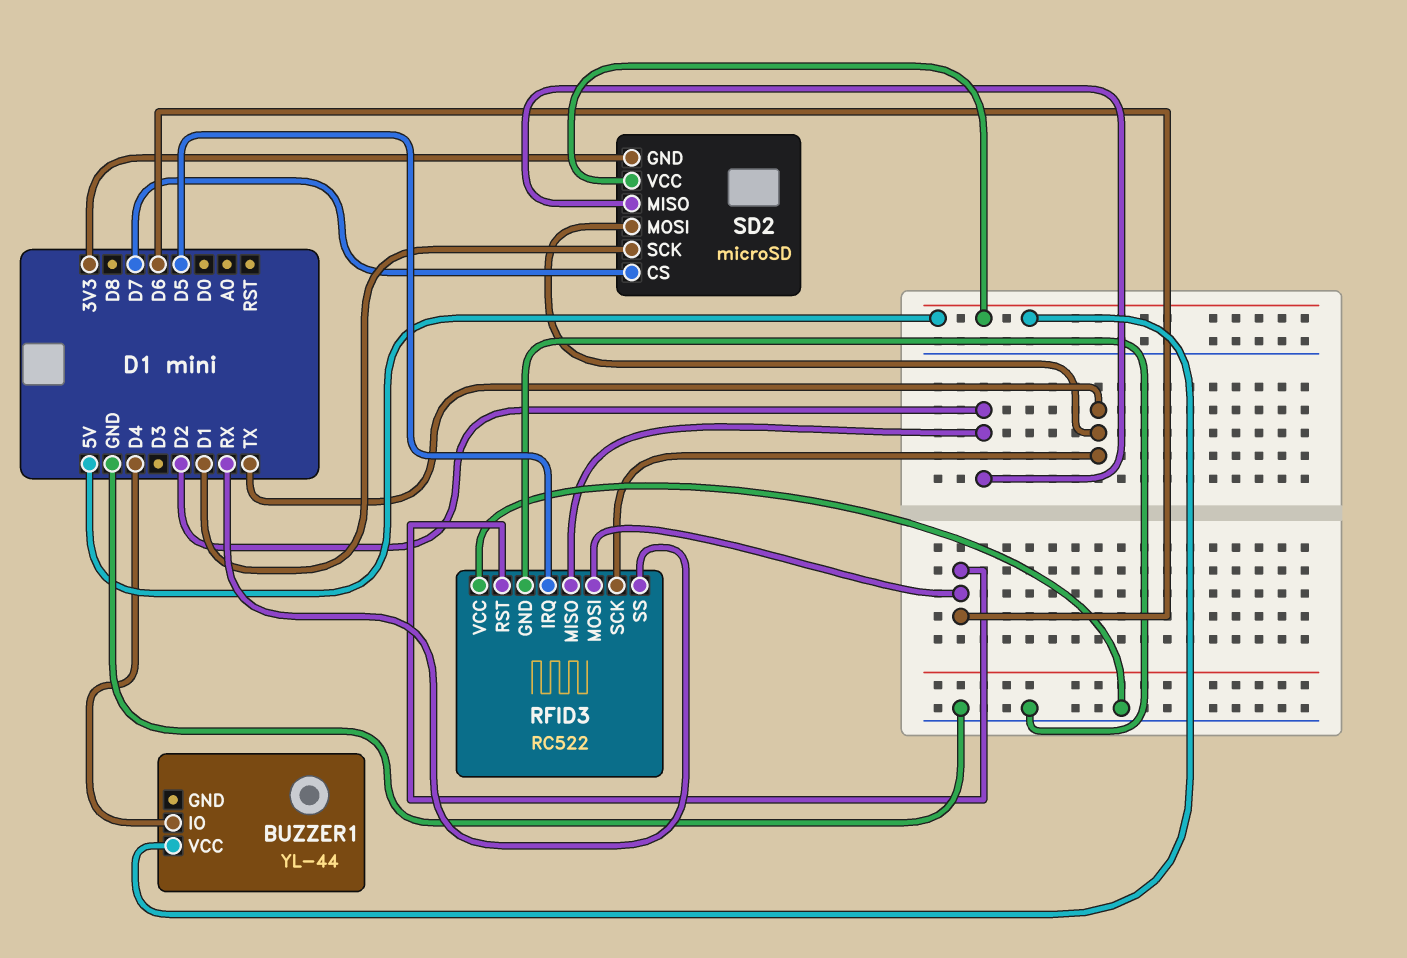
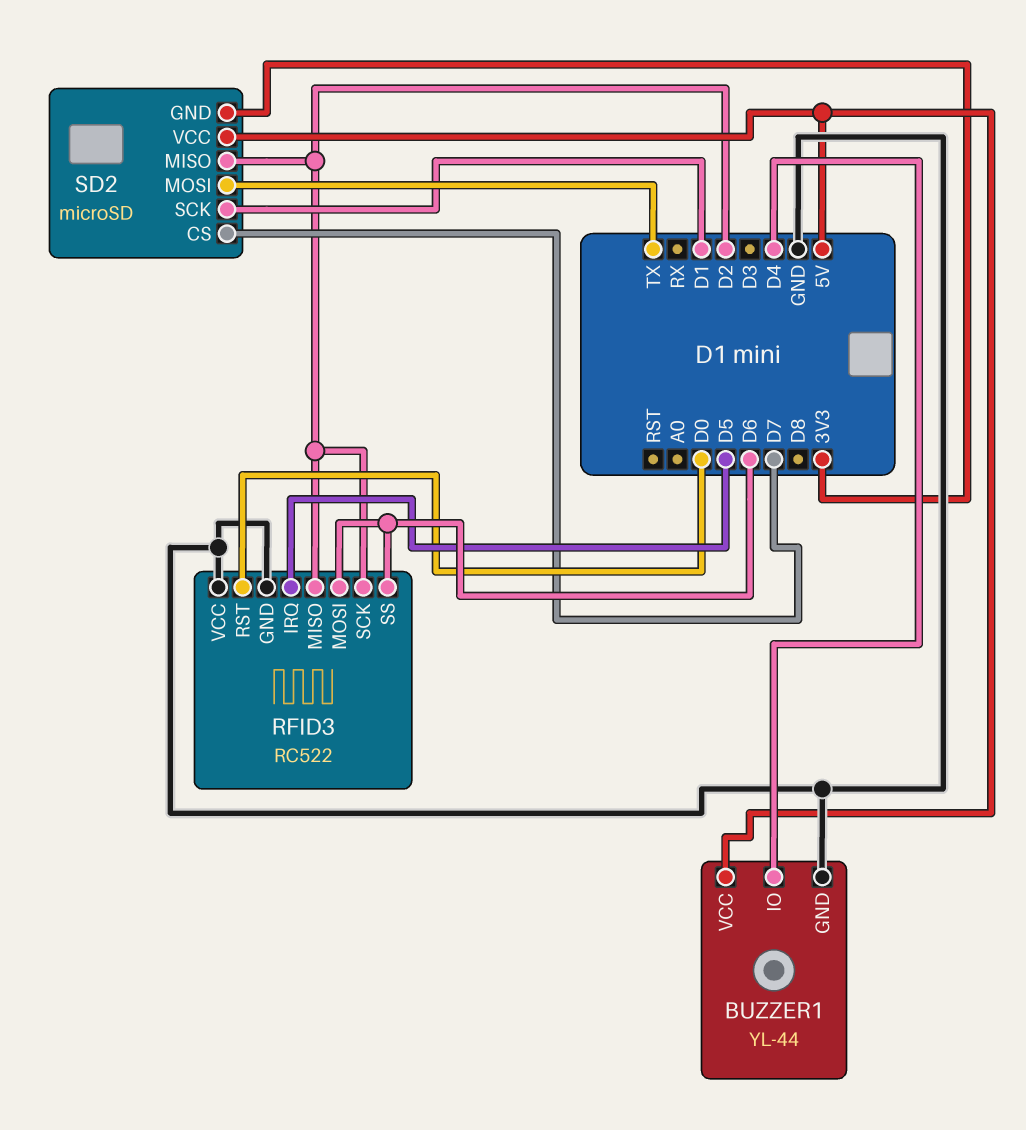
BUZZER1 pin GND: none -> GND
RFID3 pin RST: D6 -> D0
RFID3 pin SCK: TX -> D2
RFID3 pin SS: RX -> D6

